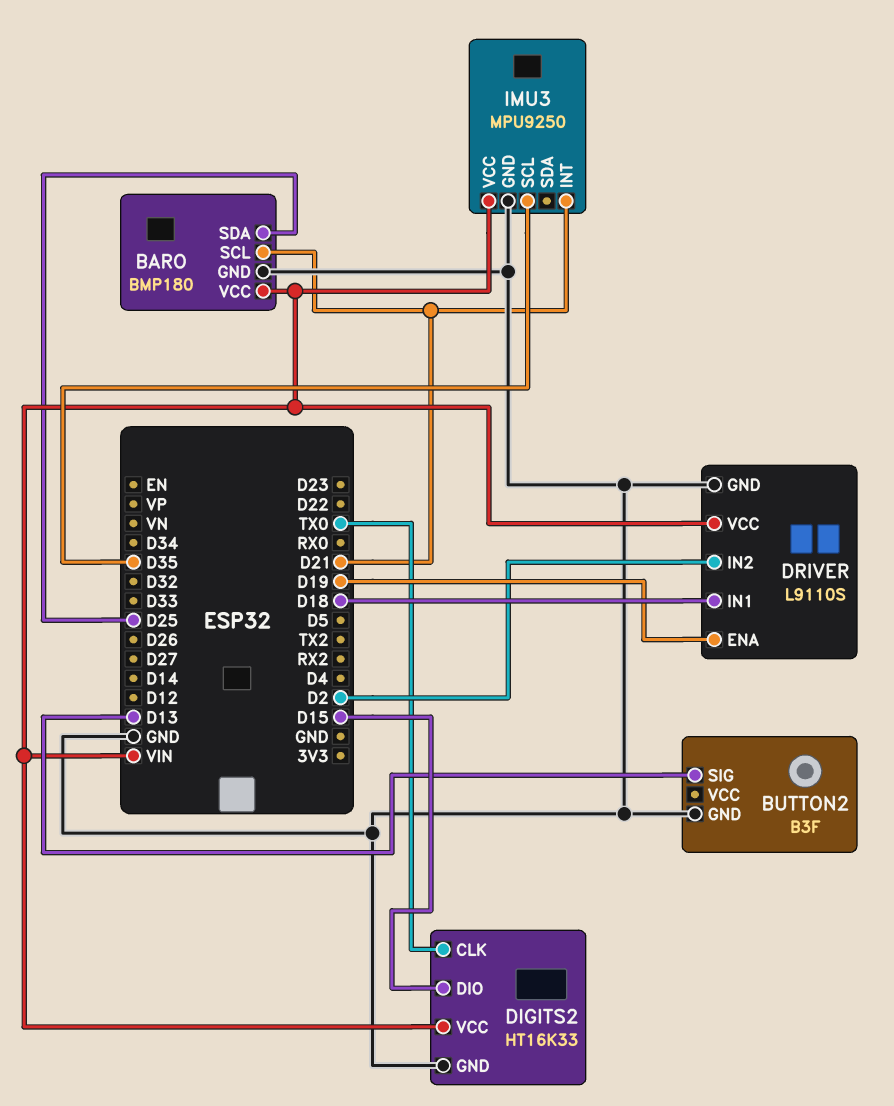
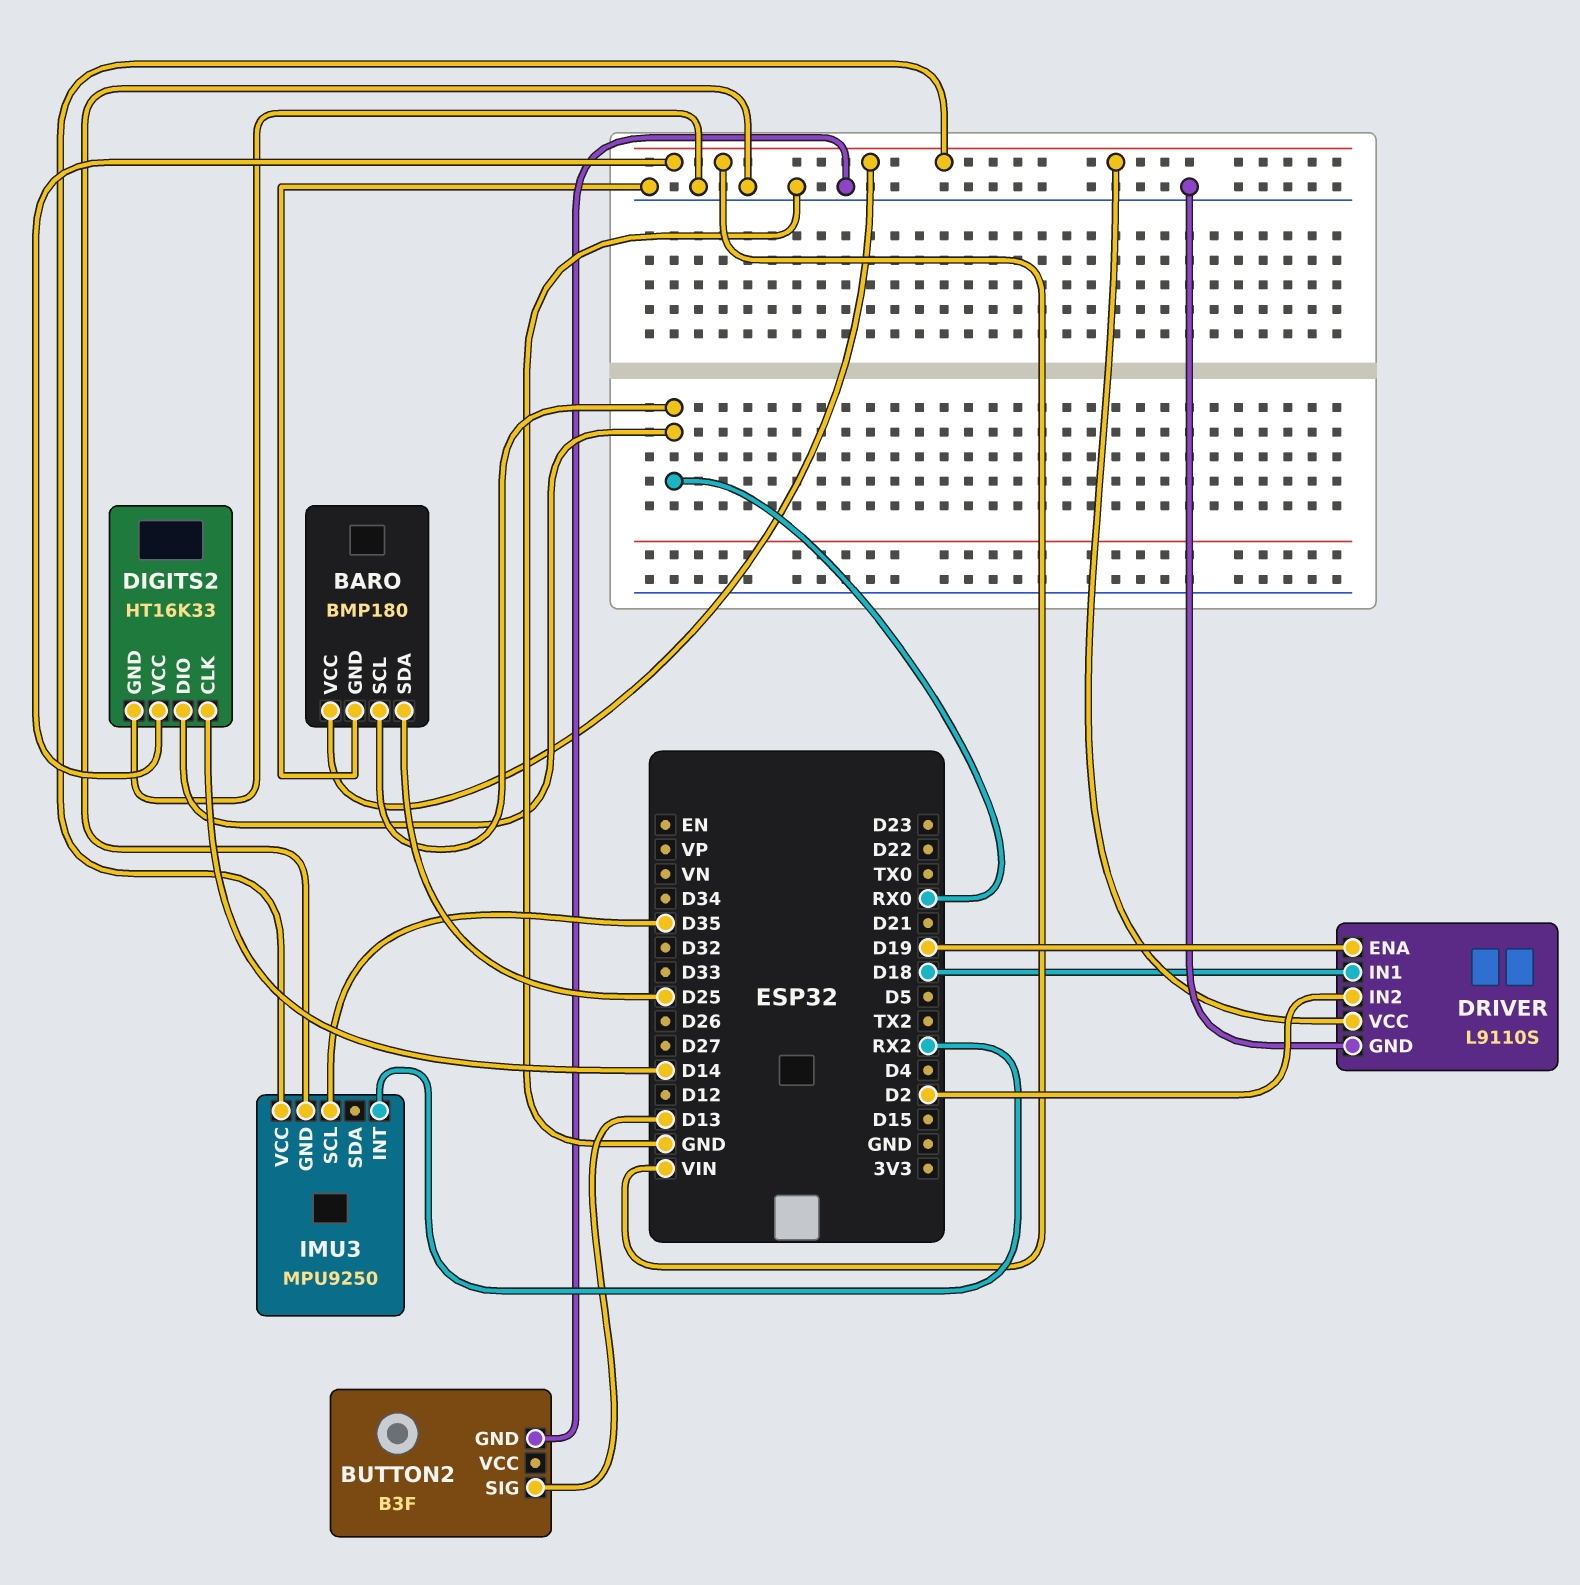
BARO pin SCL: D21 -> RX0
DIGITS2 pin CLK: TX0 -> D14
DIGITS2 pin DIO: D15 -> RX0
IMU3 pin INT: D21 -> RX2

